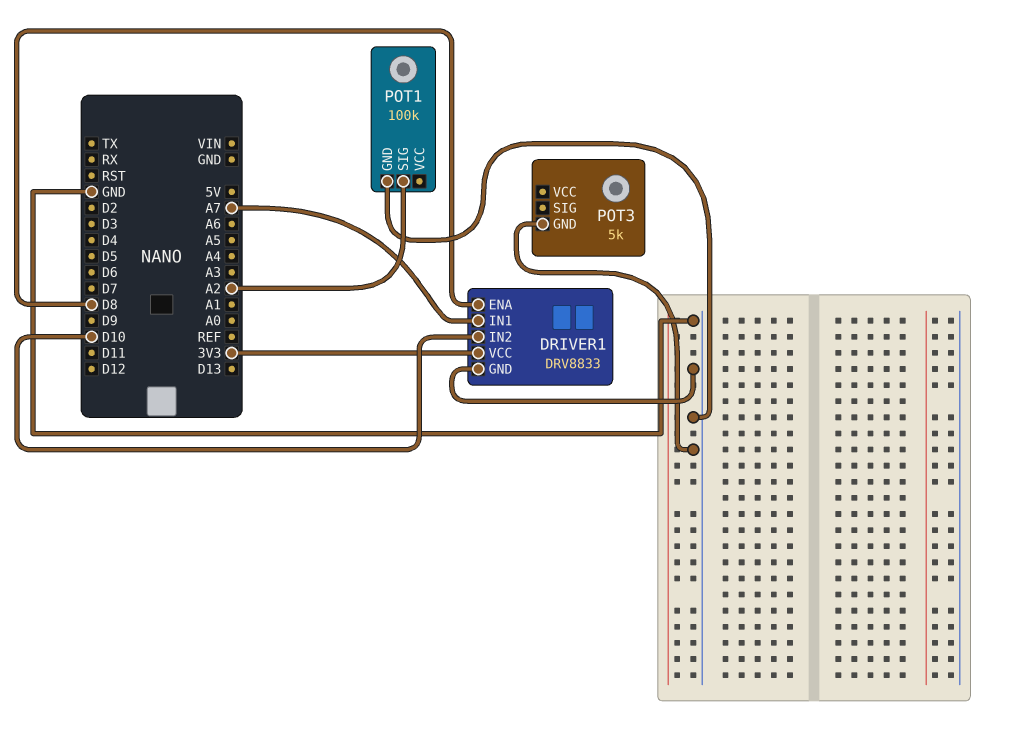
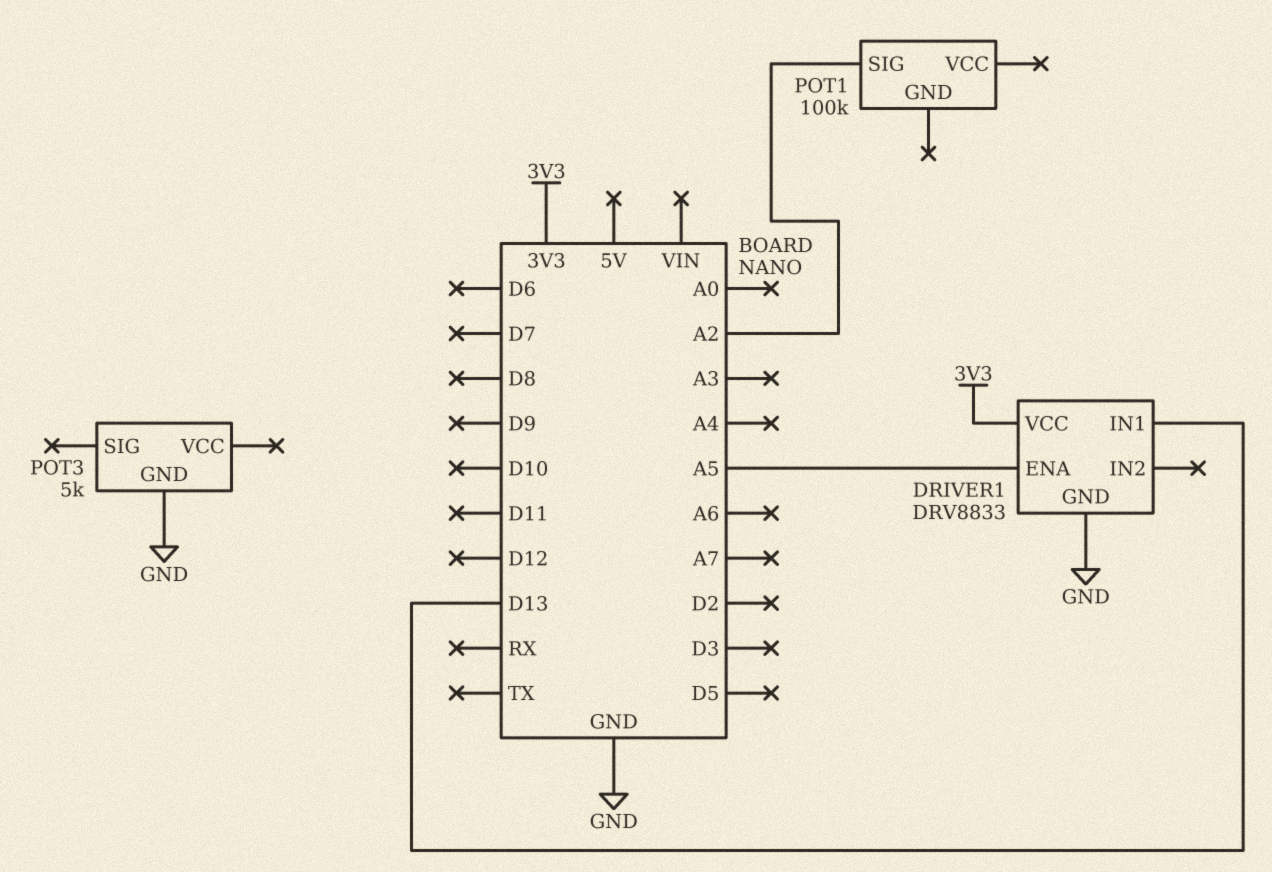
DRIVER1 pin ENA: D8 -> A5
DRIVER1 pin IN1: A7 -> D13
DRIVER1 pin IN2: D10 -> none
POT1 pin GND: GND -> none

